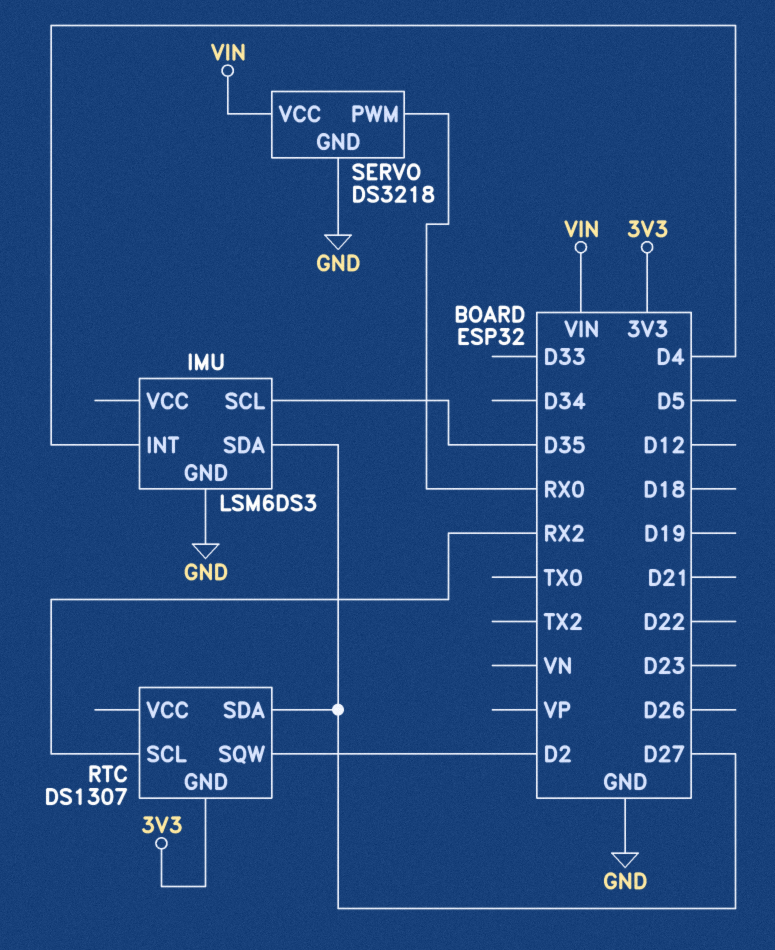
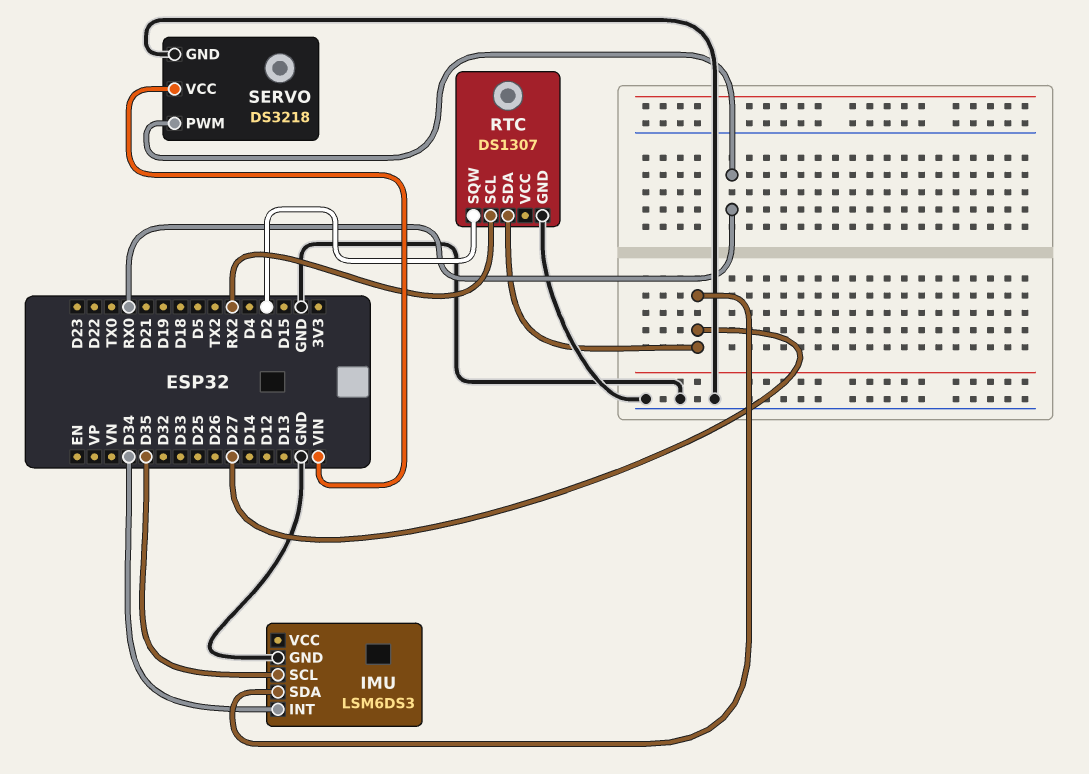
IMU pin INT: D4 -> D34
RTC pin GND: 3V3 -> GND

